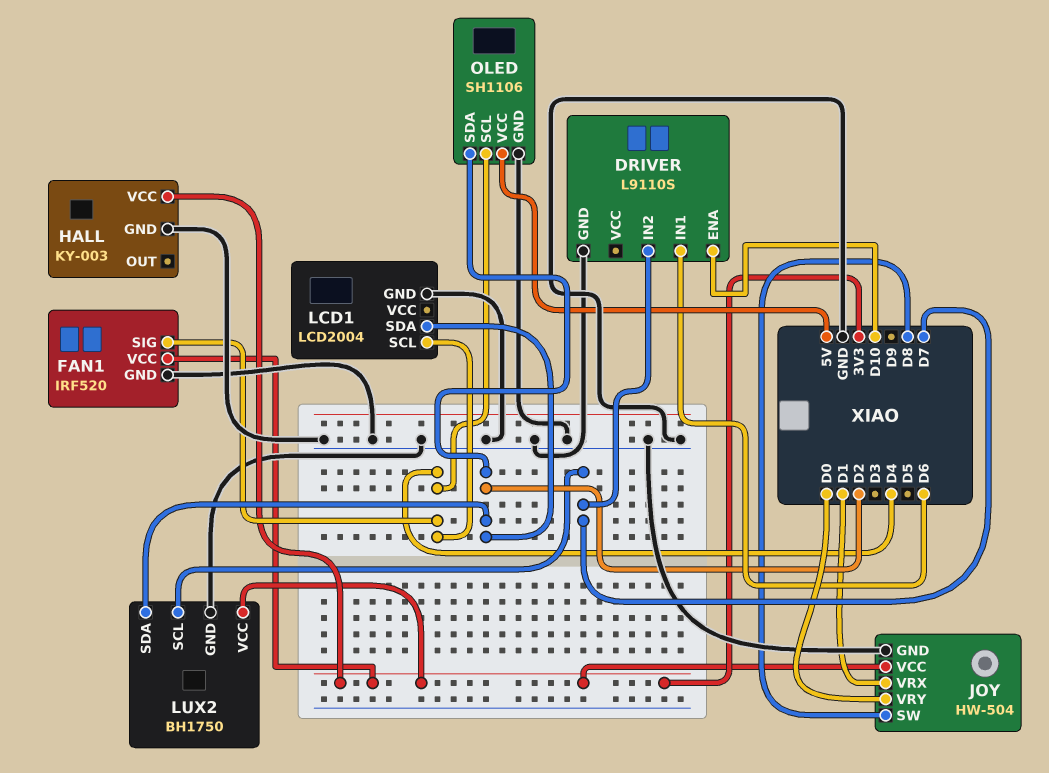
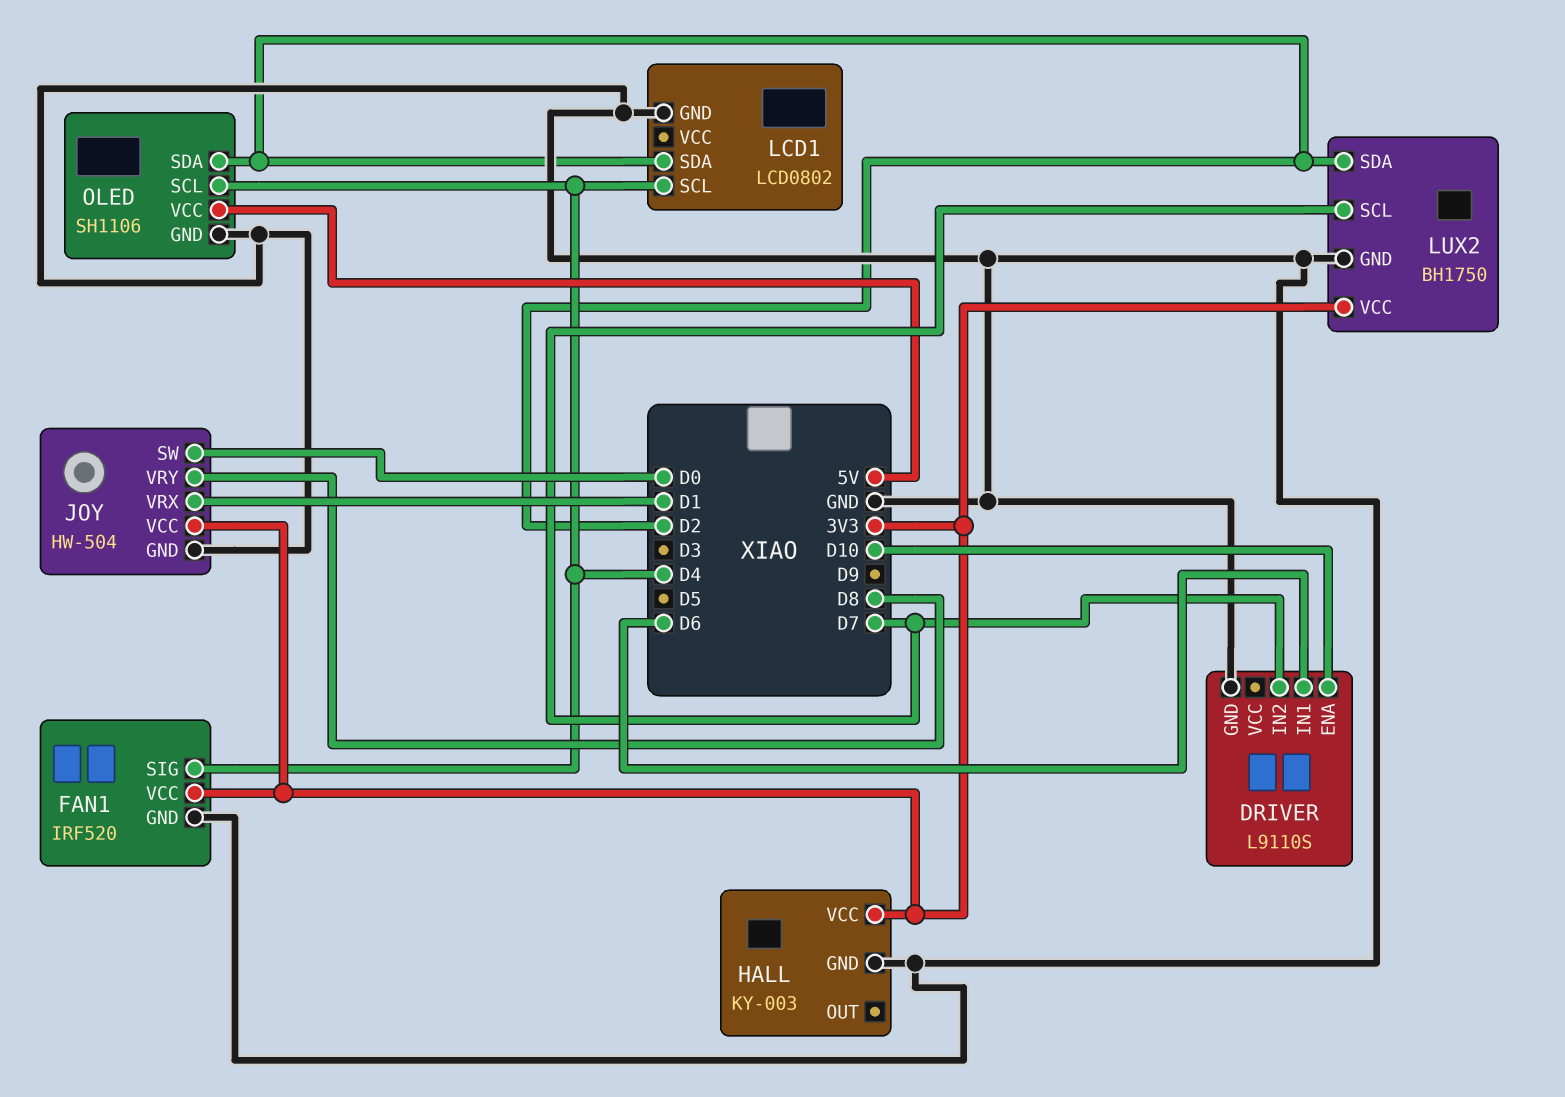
JOY pin SW: D8 -> D0
JOY pin VRY: D0 -> D8
LCD1: LCD2004 -> LCD0802

